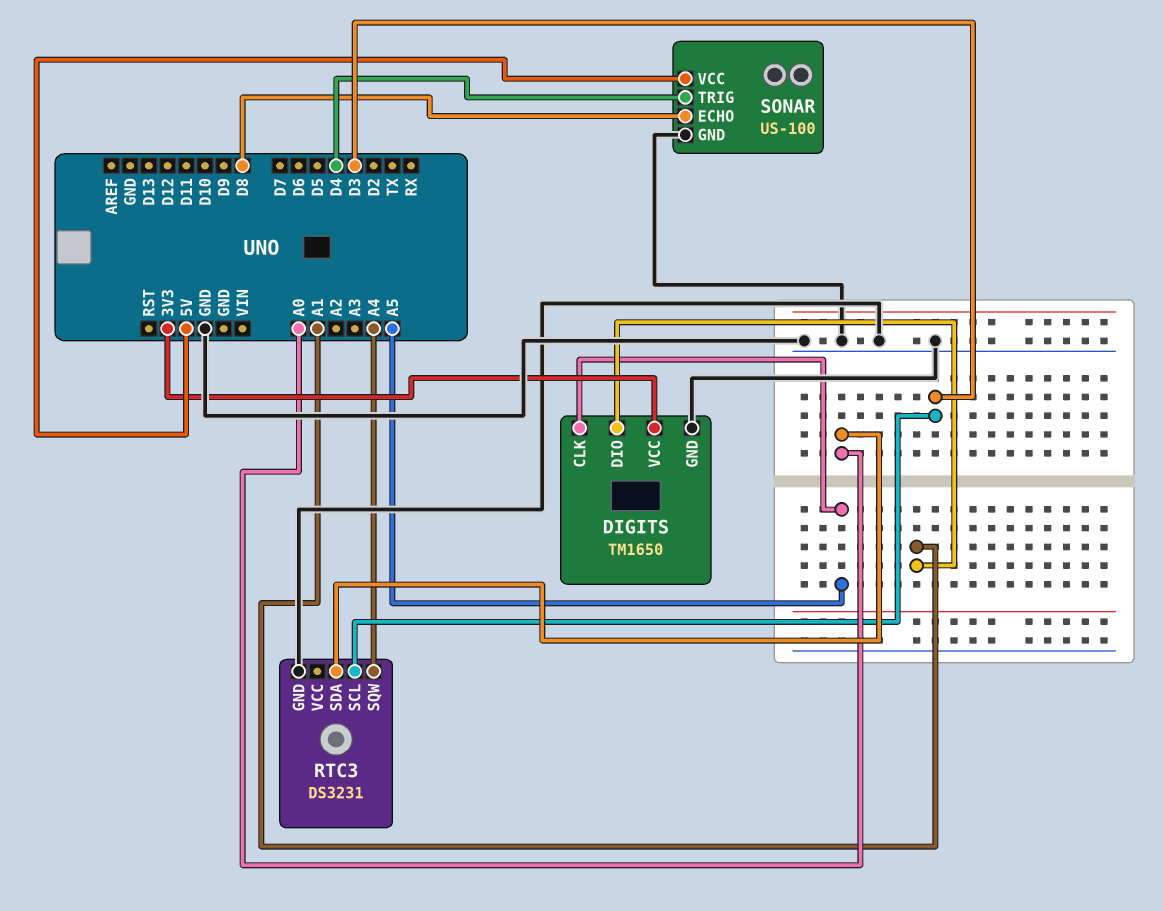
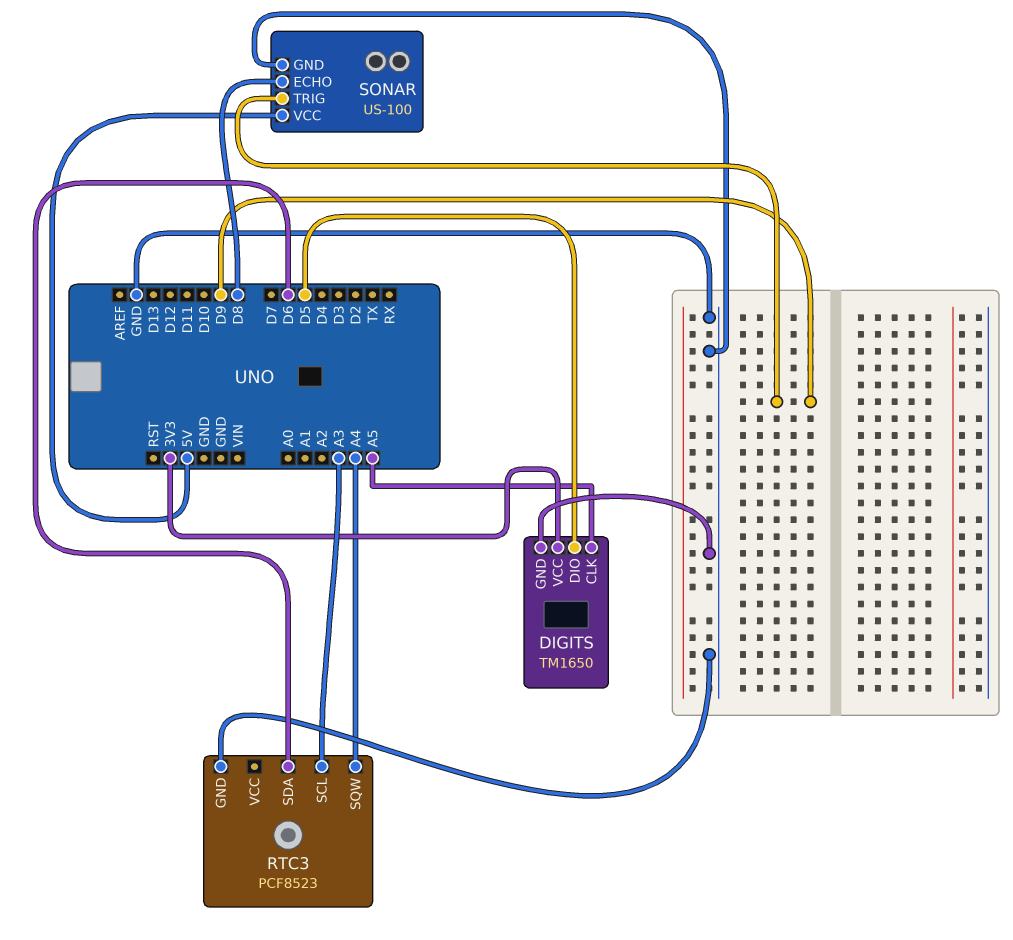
DIGITS pin DIO: A1 -> D5
RTC3: DS3231 -> PCF8523
RTC3 pin SCL: D3 -> A3
RTC3 pin SDA: A0 -> D6
SONAR pin TRIG: D4 -> D9

